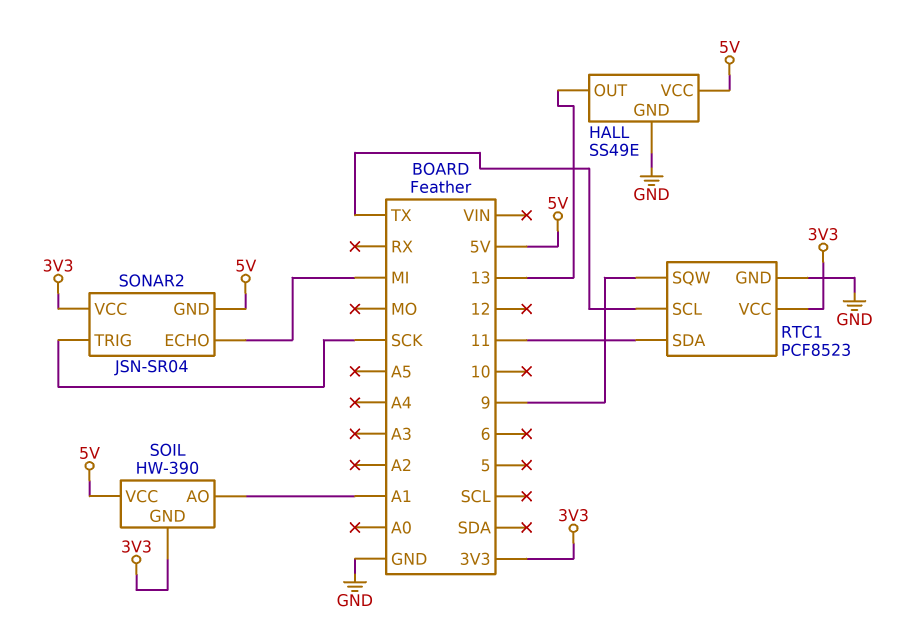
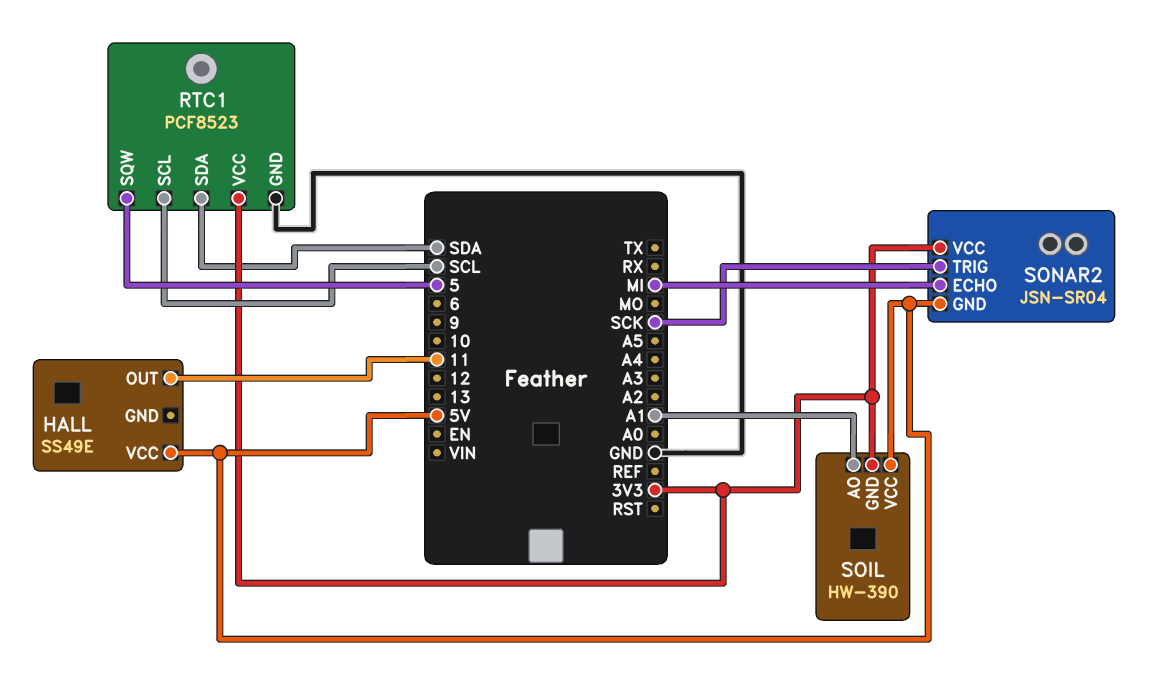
HALL pin GND: GND -> none
HALL pin OUT: 13 -> 11
RTC1 pin SCL: TX -> SCL
RTC1 pin SDA: 11 -> SDA
RTC1 pin SQW: 9 -> 5

